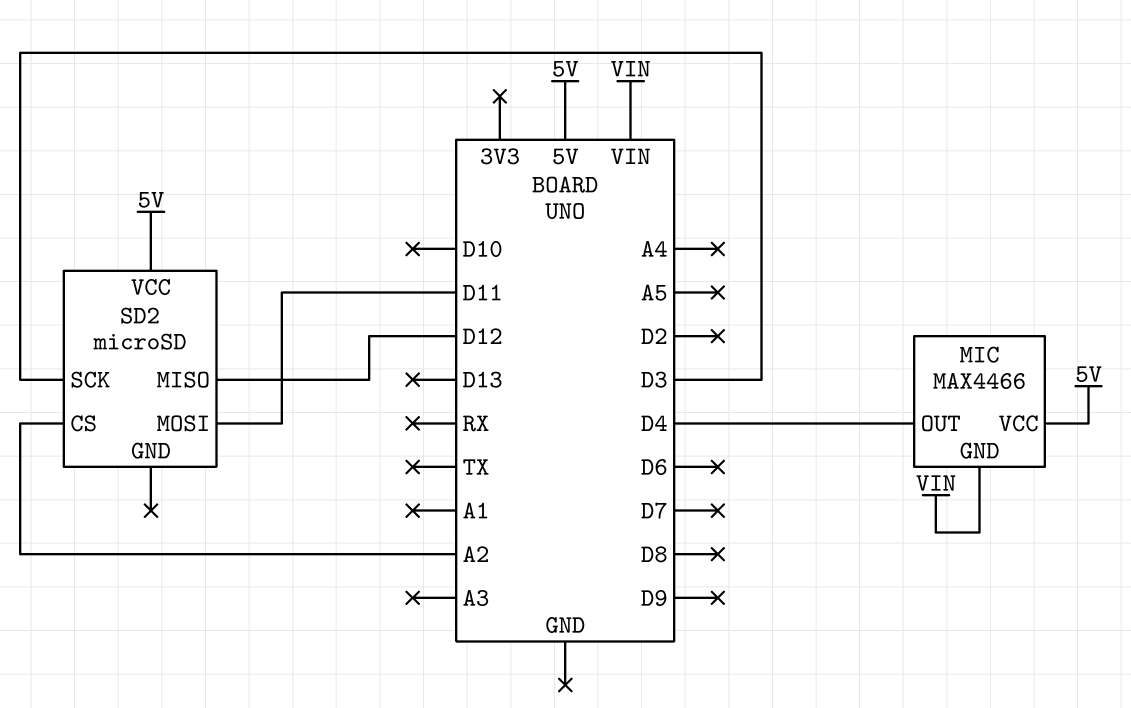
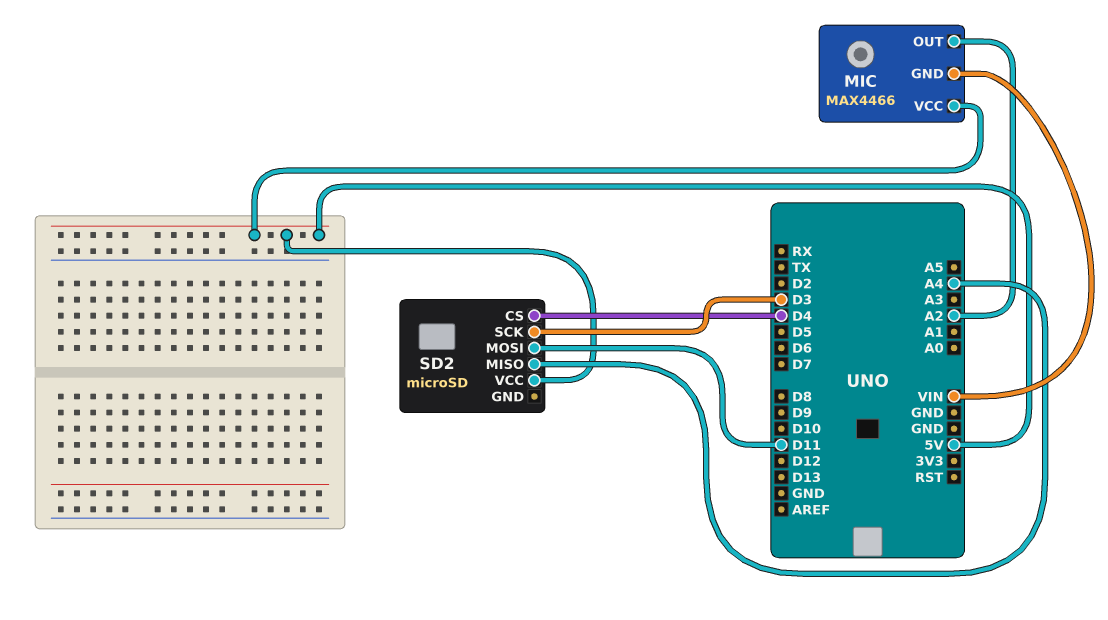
MIC pin OUT: D4 -> A2
SD2 pin CS: A2 -> D4
SD2 pin MISO: D12 -> A4

